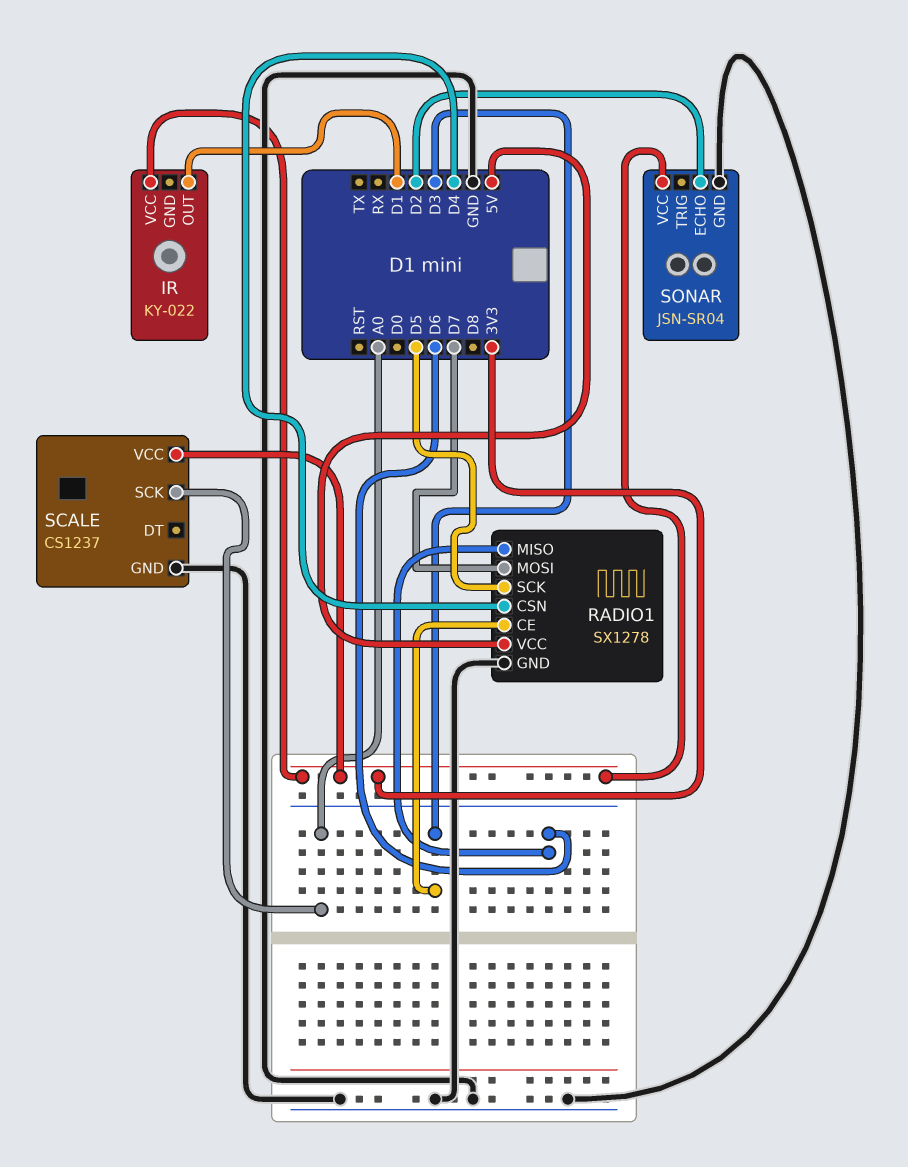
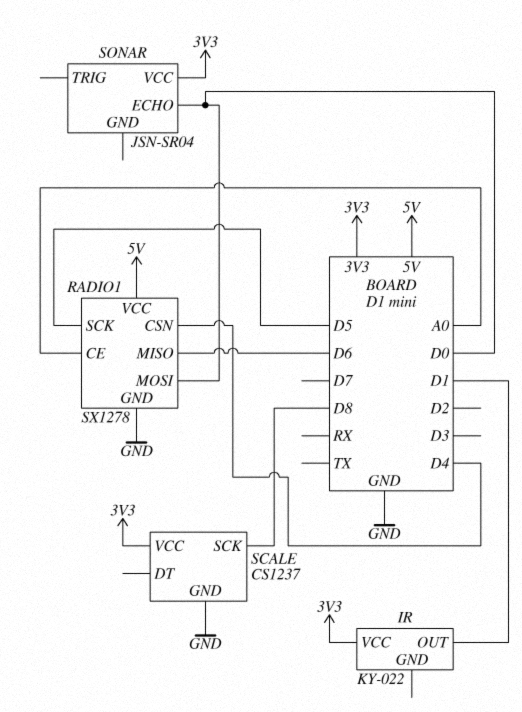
RADIO1 pin CE: D3 -> A0
RADIO1 pin MOSI: D7 -> D0
SCALE pin SCK: A0 -> D8
SONAR pin ECHO: D2 -> D0
SONAR pin GND: GND -> none

